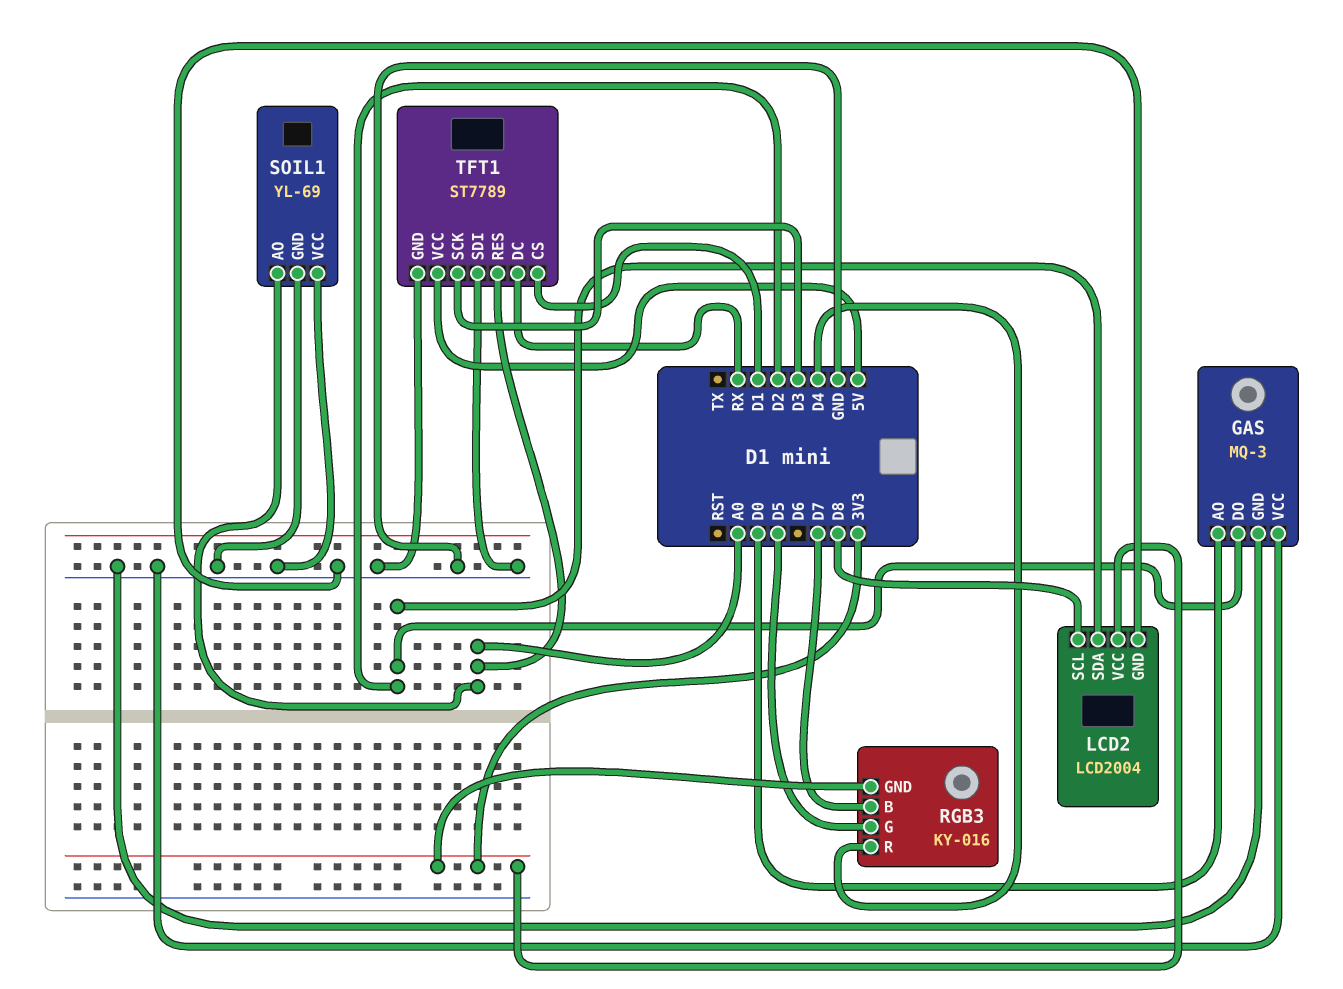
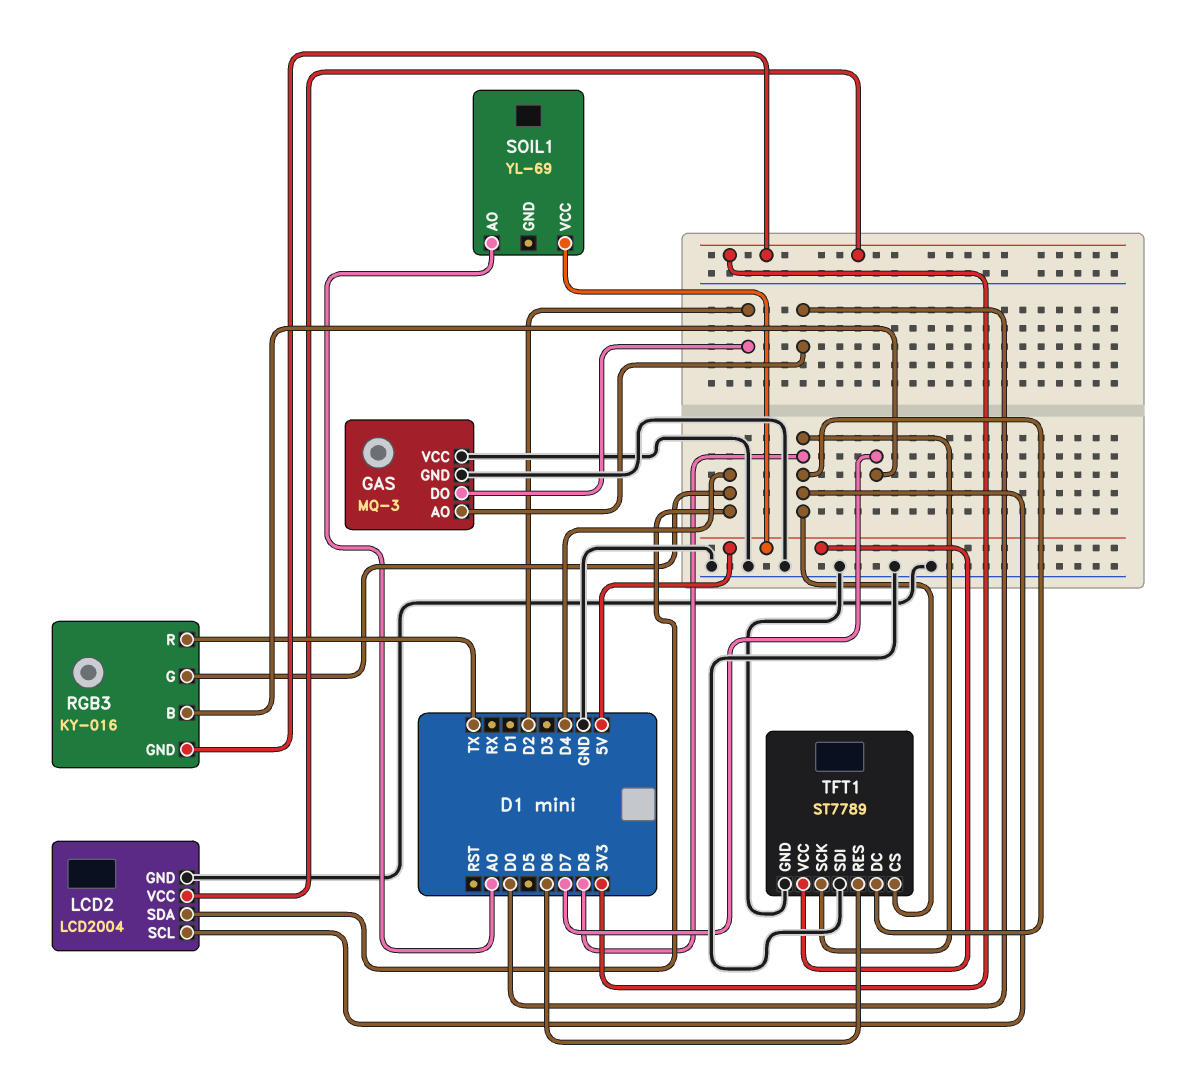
LCD2 pin SDA: D2 -> D4
RGB3 pin G: D5 -> D4
RGB3 pin R: D4 -> TX
SOIL1 pin GND: GND -> none
SOIL1 pin VCC: GND -> 5V
TFT1 pin CS: D1 -> D8
TFT1 pin DC: RX -> D8
TFT1 pin RES: A0 -> D6
TFT1 pin SCK: D3 -> D8

